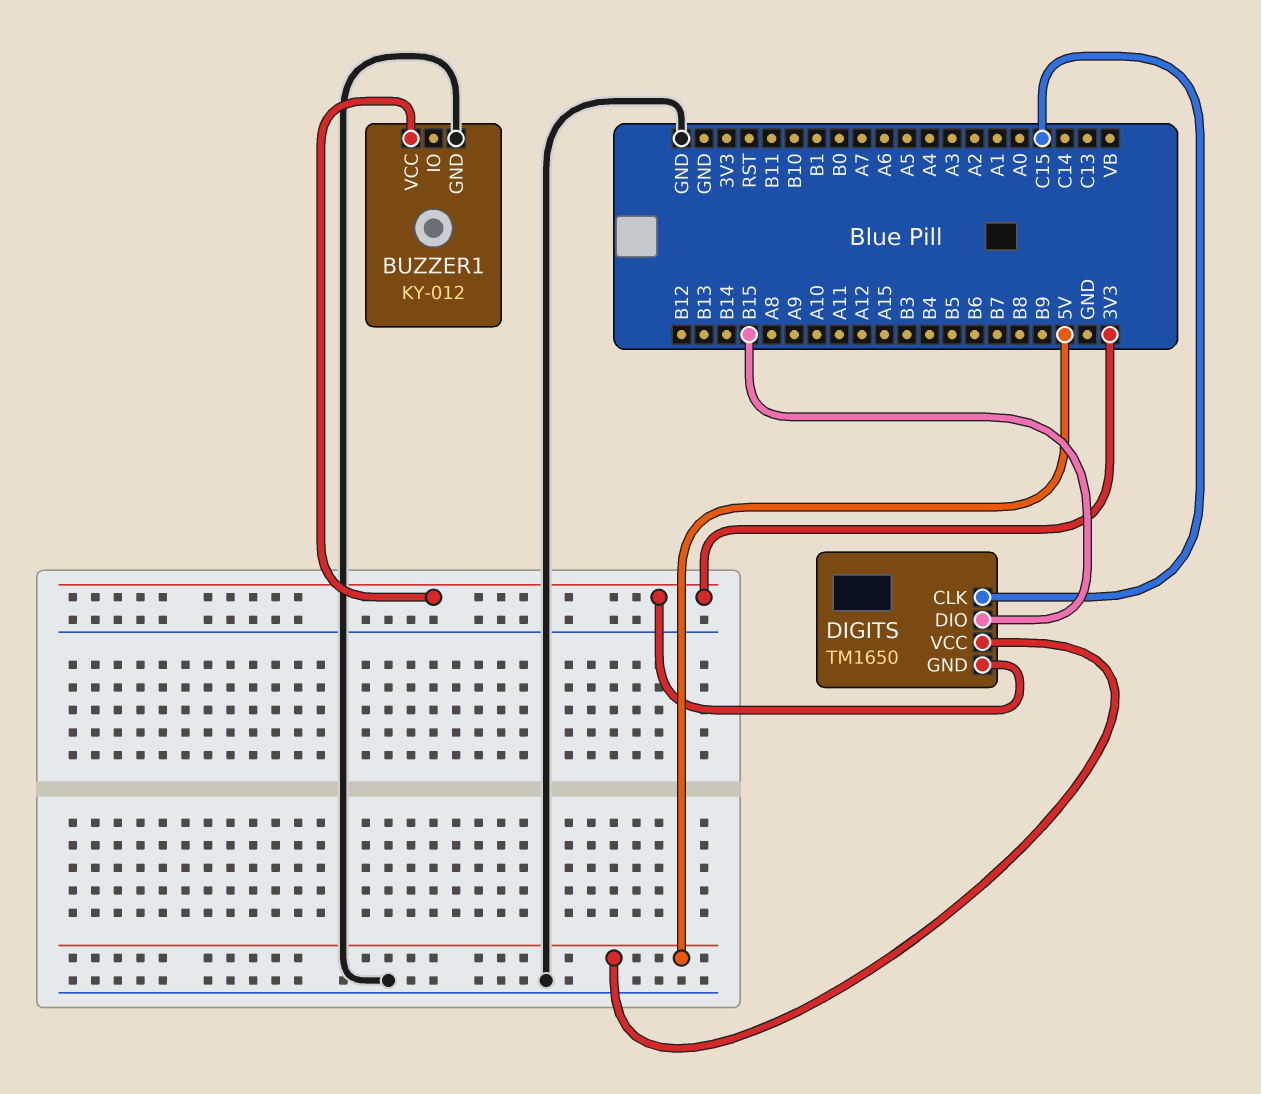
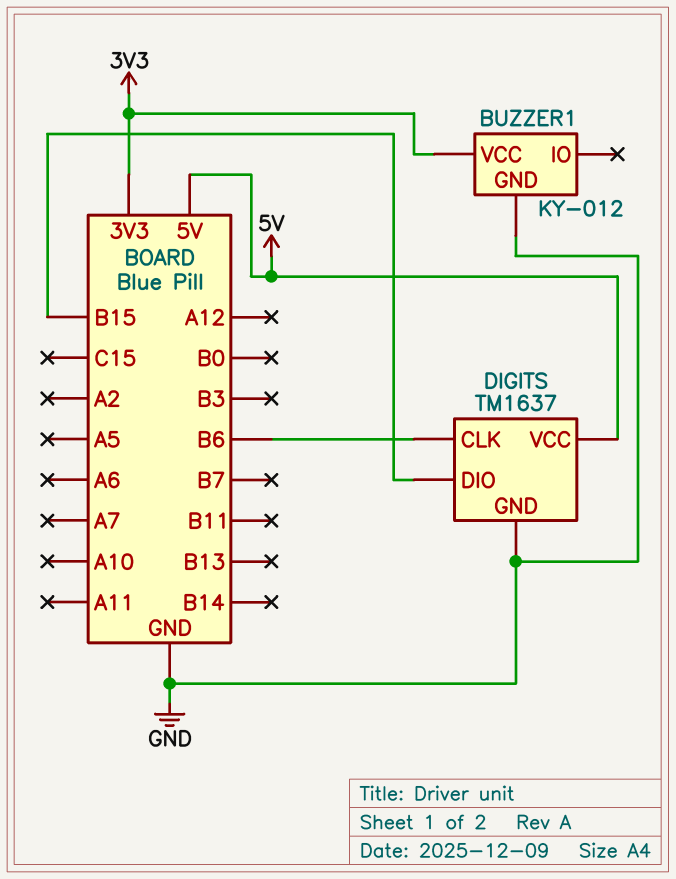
DIGITS: TM1650 -> TM1637
DIGITS pin CLK: C15 -> B6
DIGITS pin GND: 3V3 -> GND

